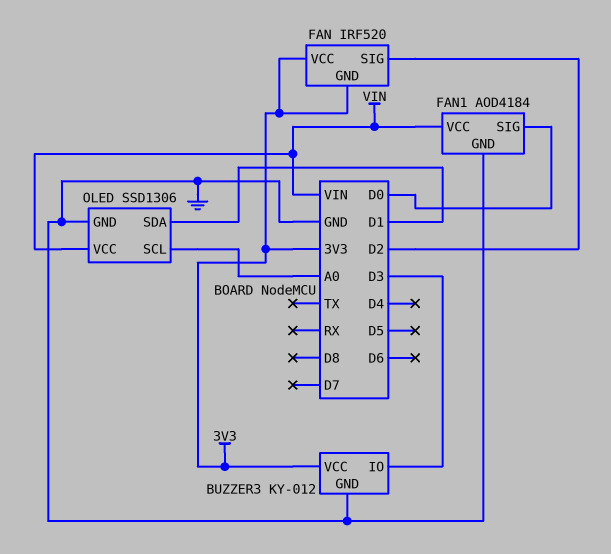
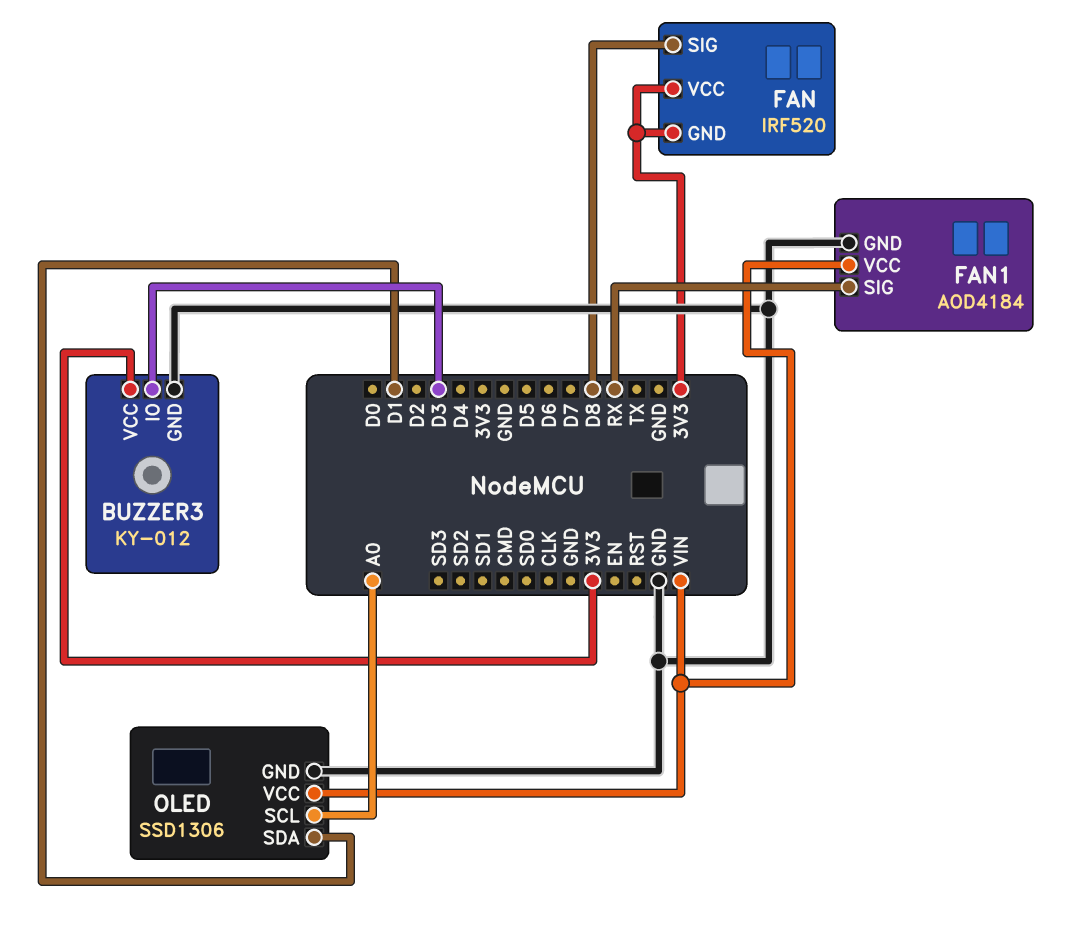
FAN pin SIG: D2 -> D8
FAN1 pin SIG: D0 -> RX

